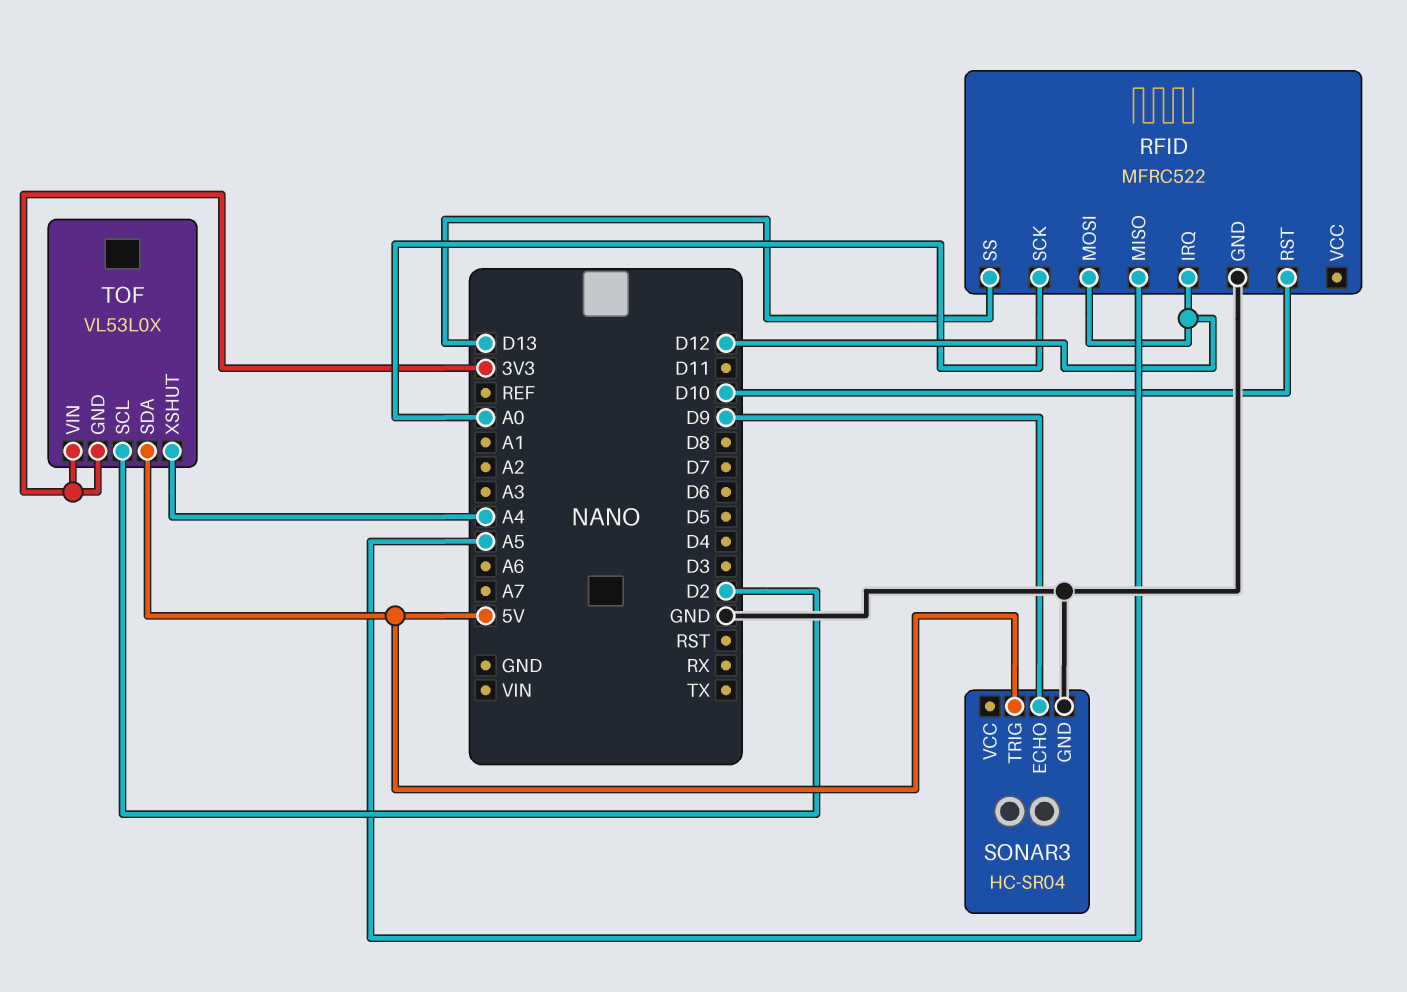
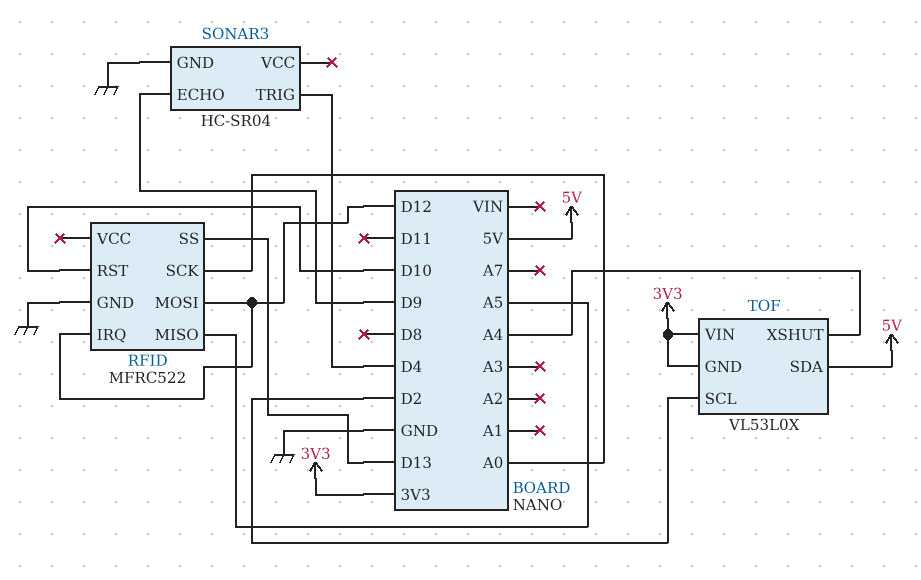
SONAR3 pin TRIG: 5V -> D4

